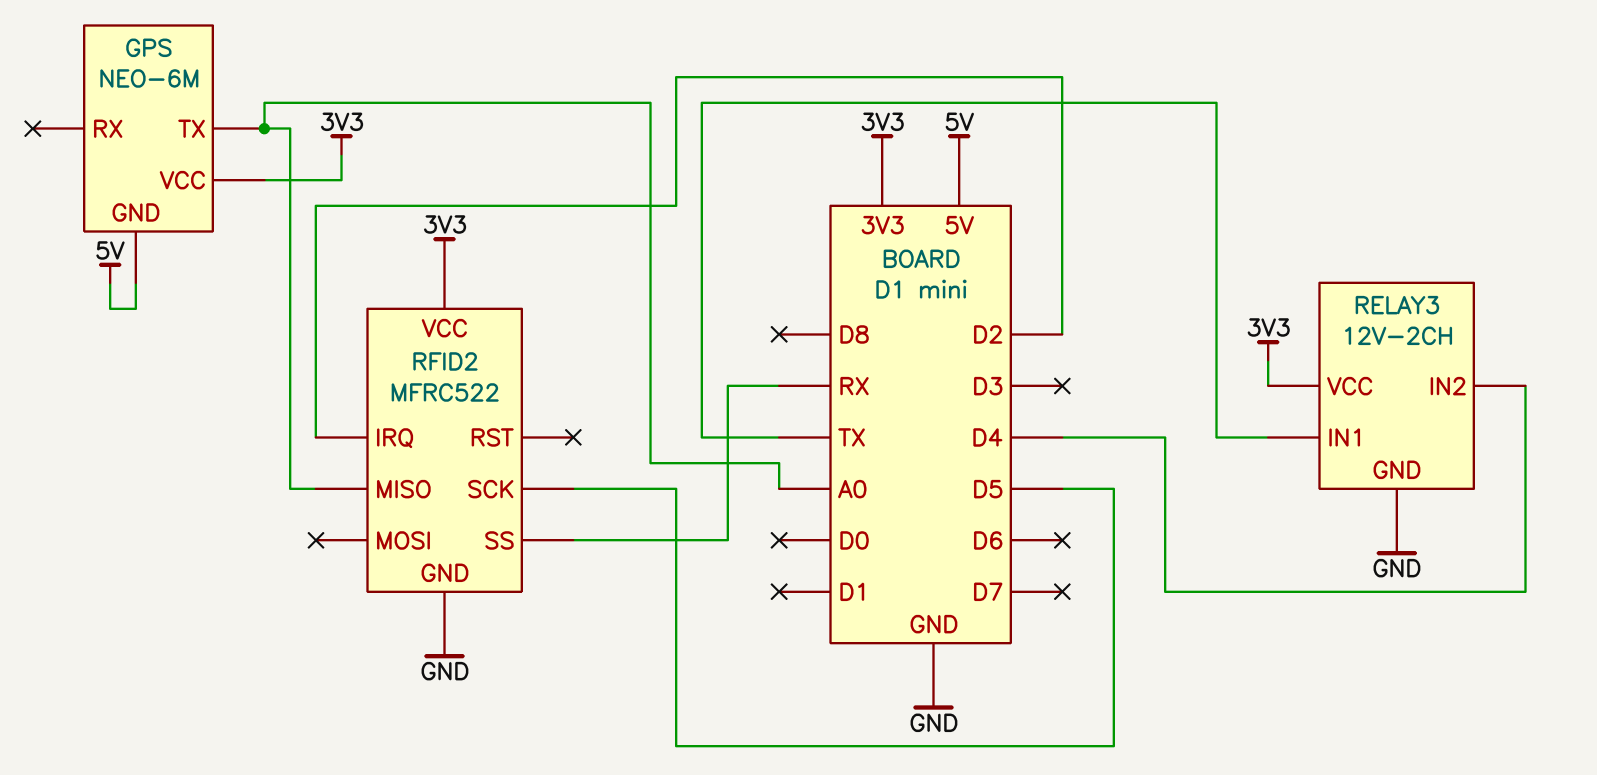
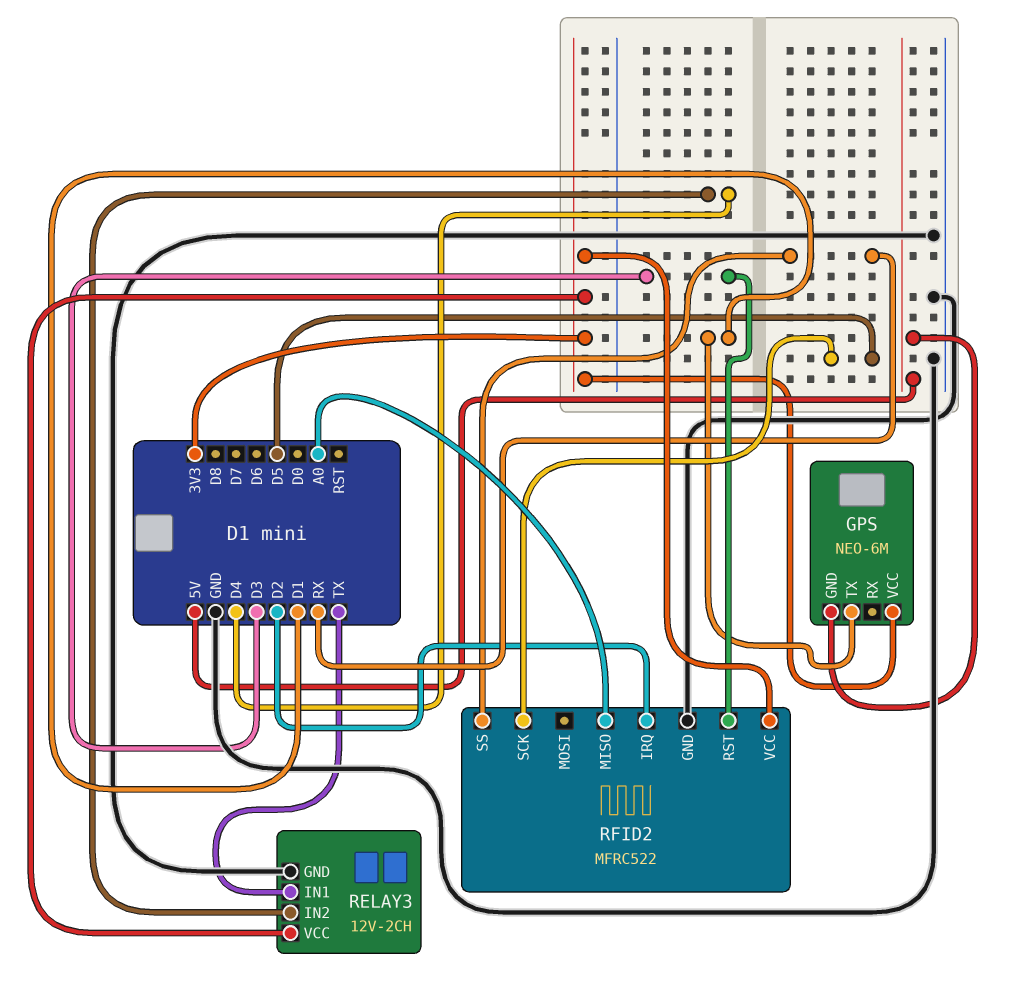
GPS pin TX: A0 -> D1
RFID2 pin RST: none -> D3

